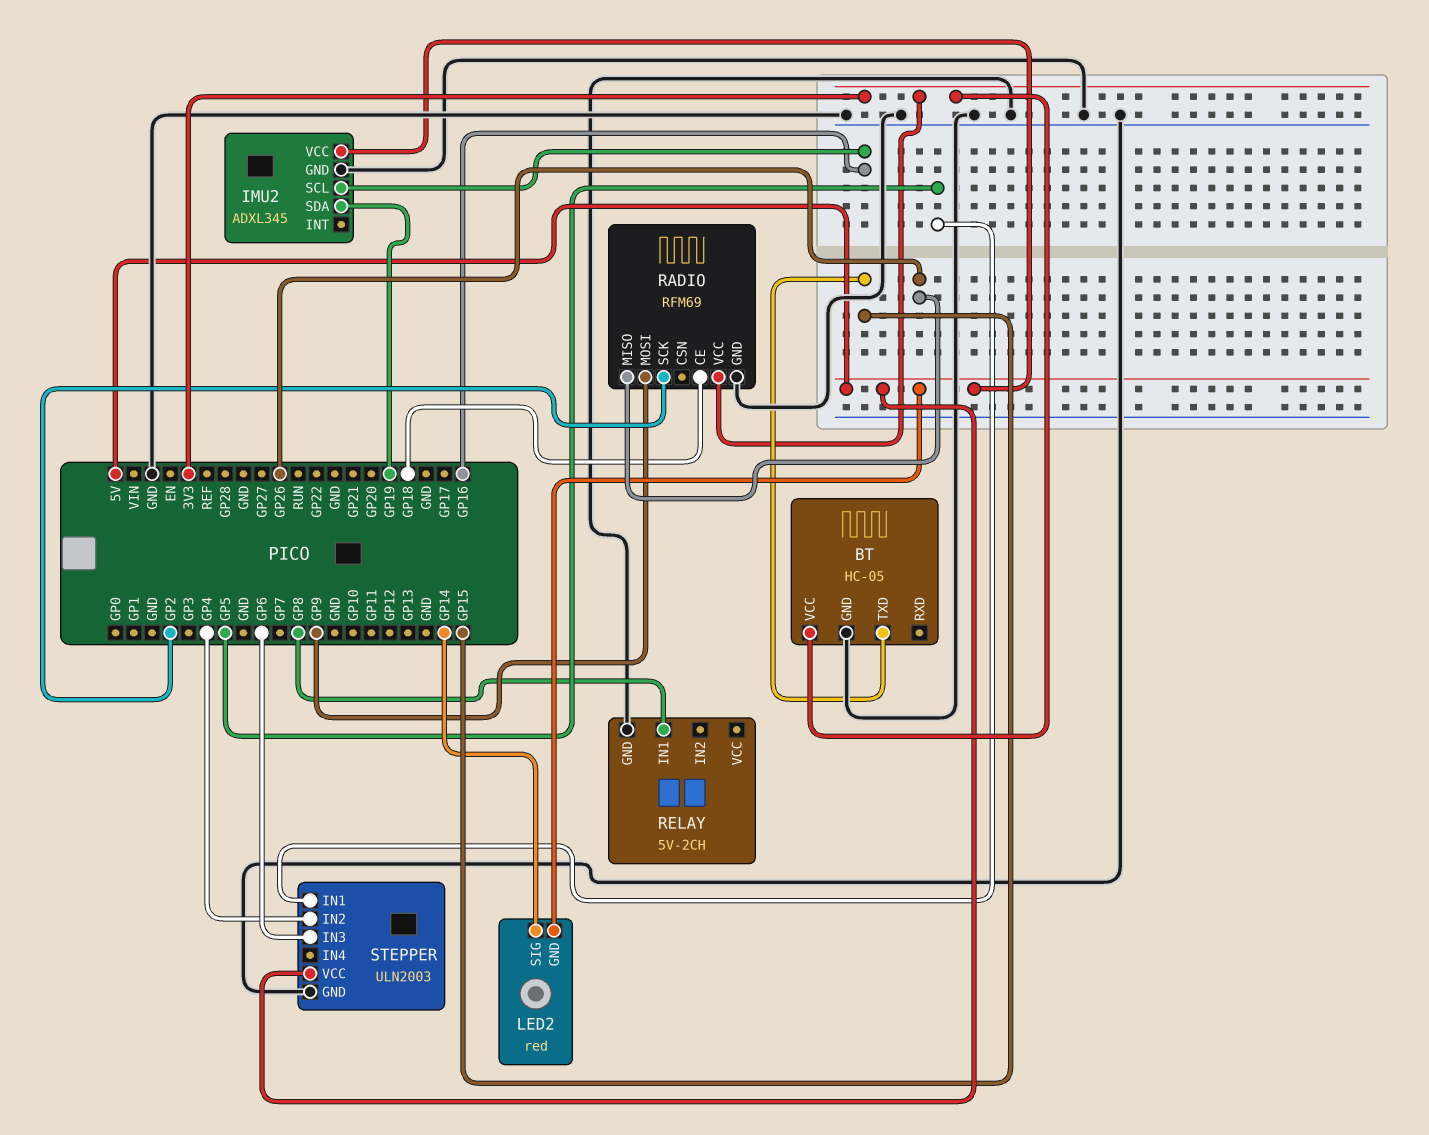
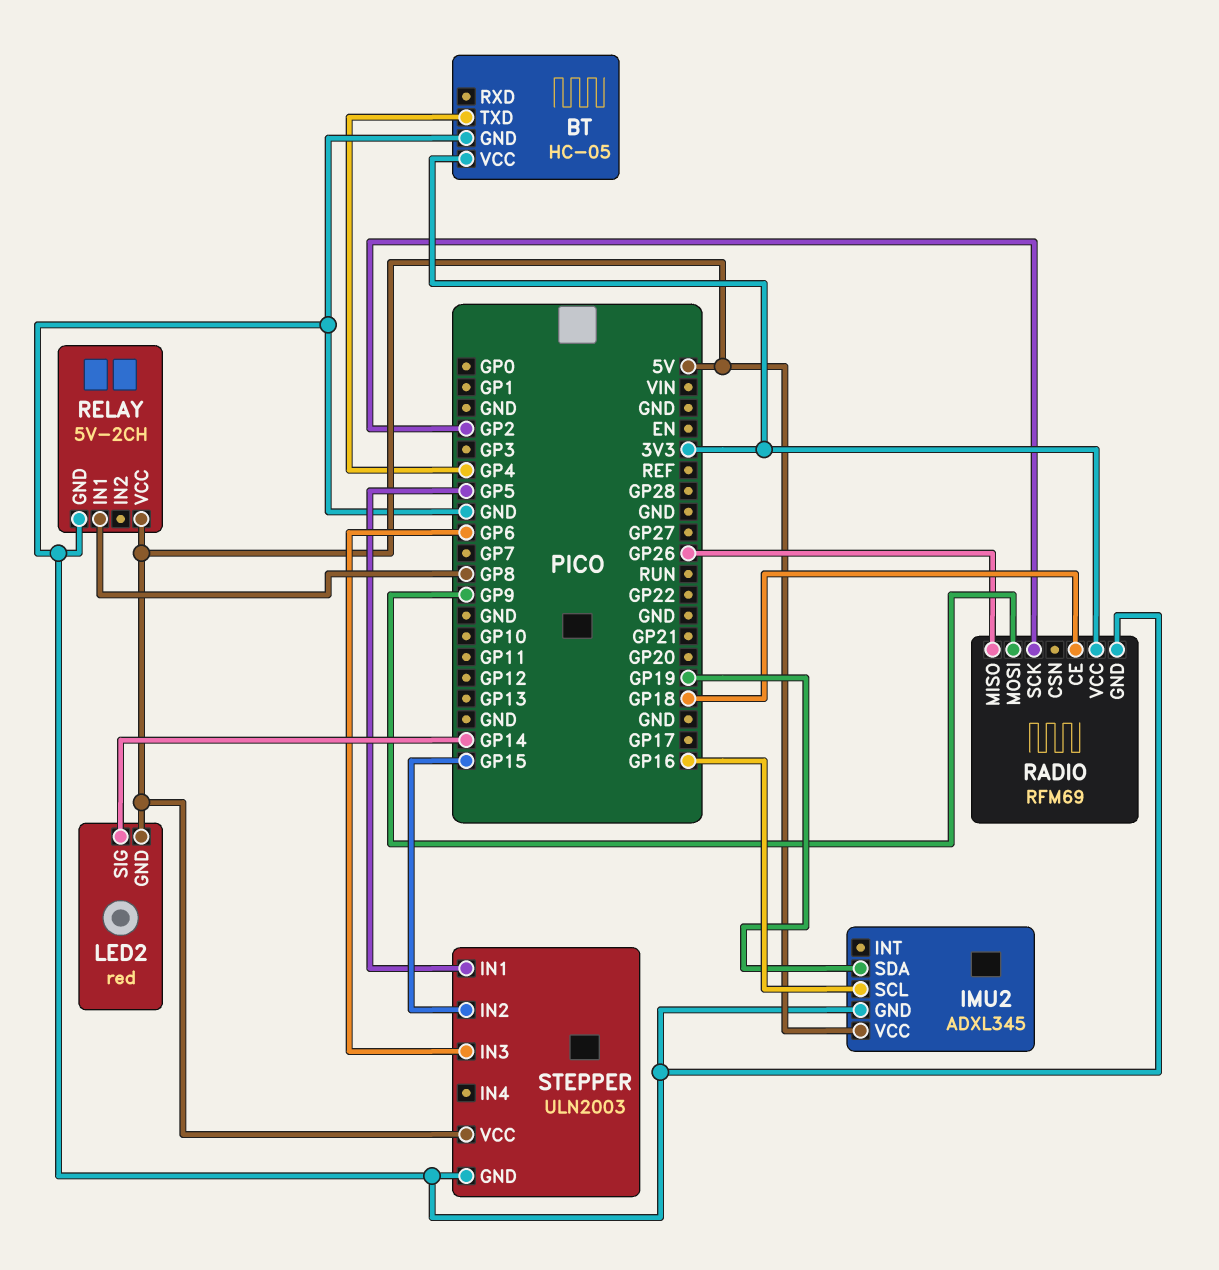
BT pin TXD: GP15 -> GP4
RELAY pin VCC: none -> 5V
STEPPER pin IN2: GP4 -> GP15

